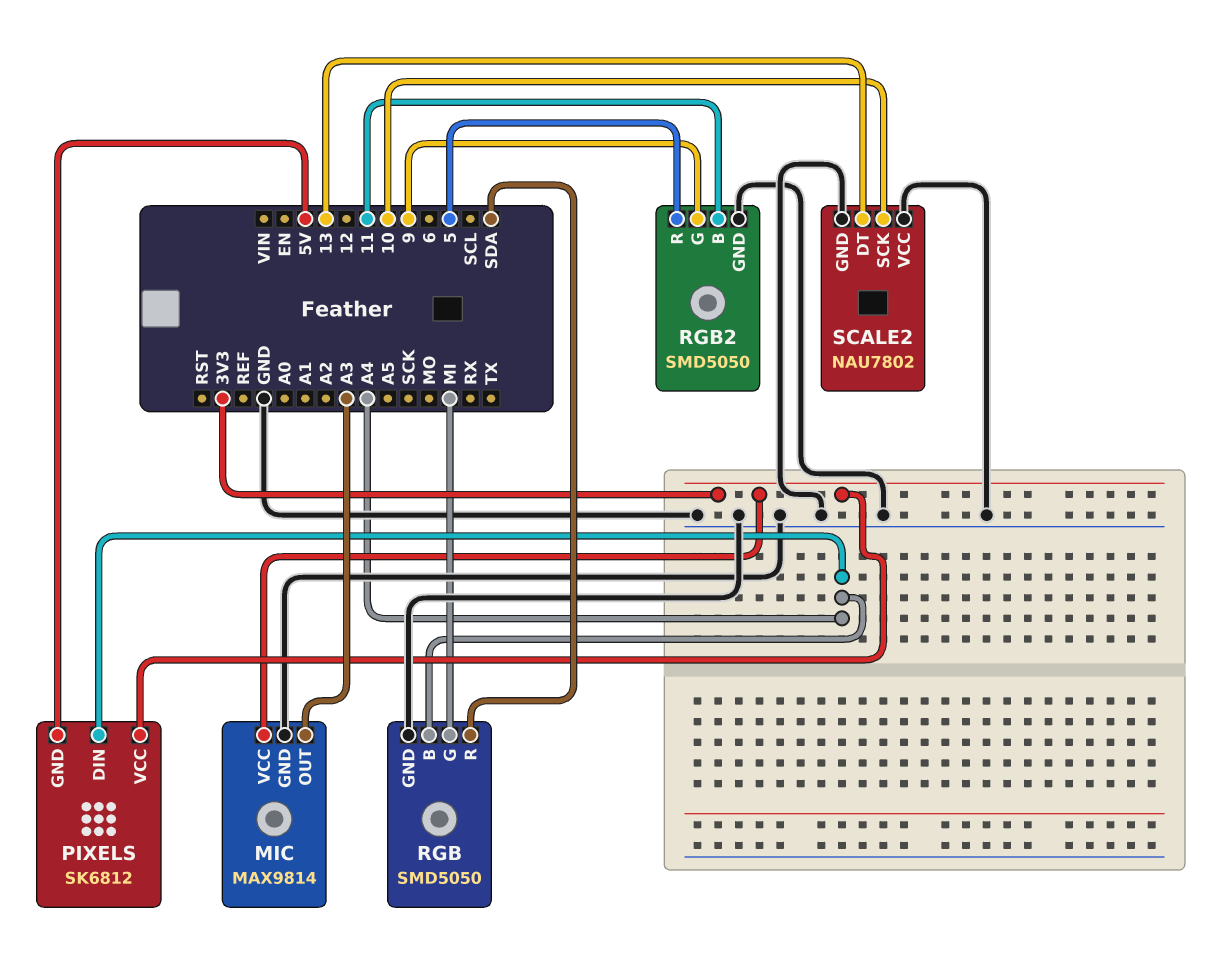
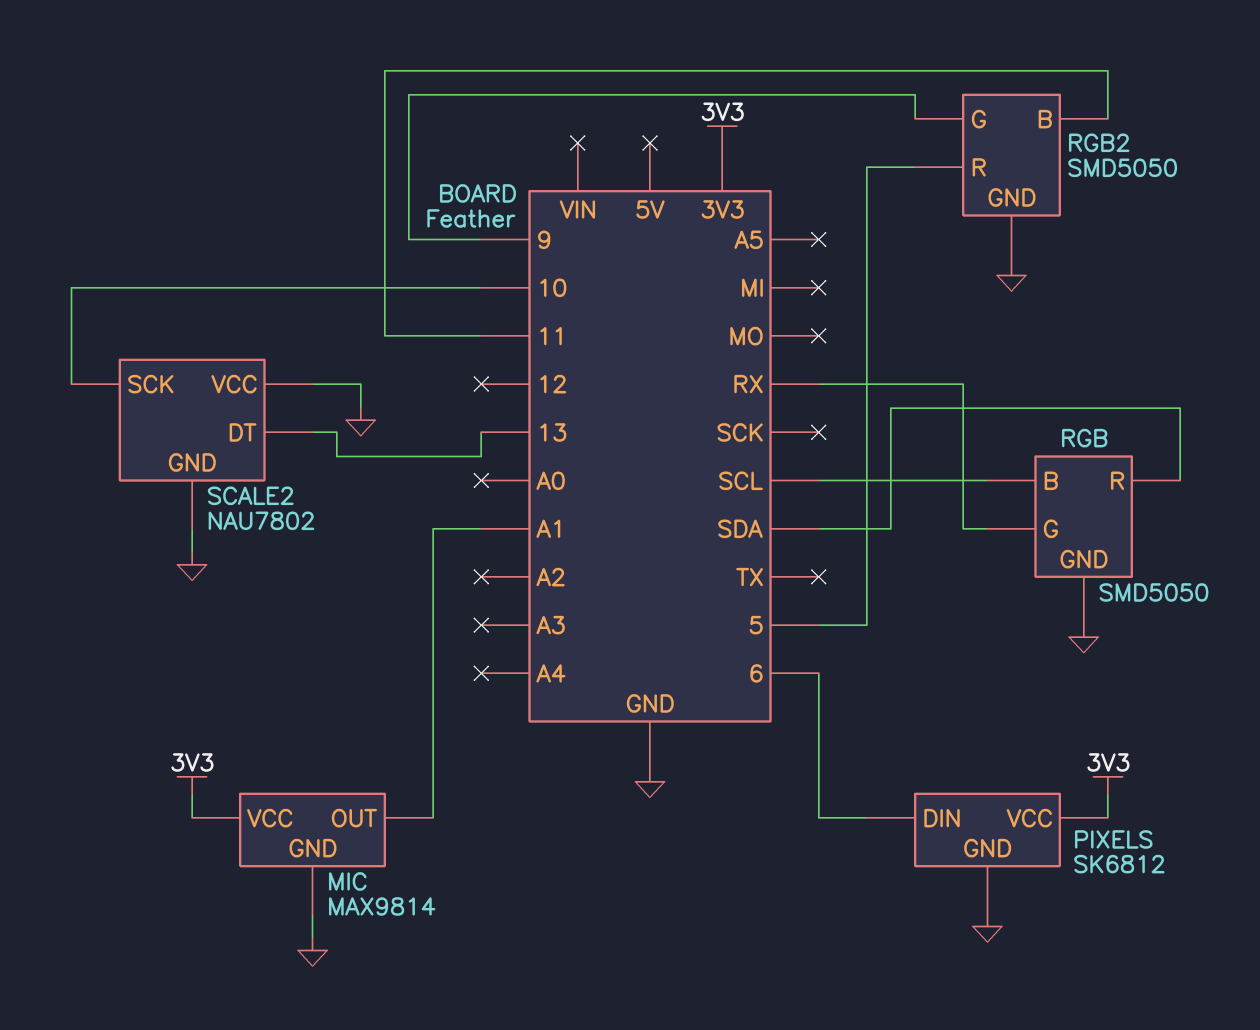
MIC pin OUT: A3 -> A1
PIXELS pin DIN: A4 -> 6
PIXELS pin GND: 5V -> GND
RGB pin B: A4 -> SCL
RGB pin G: MI -> RX

